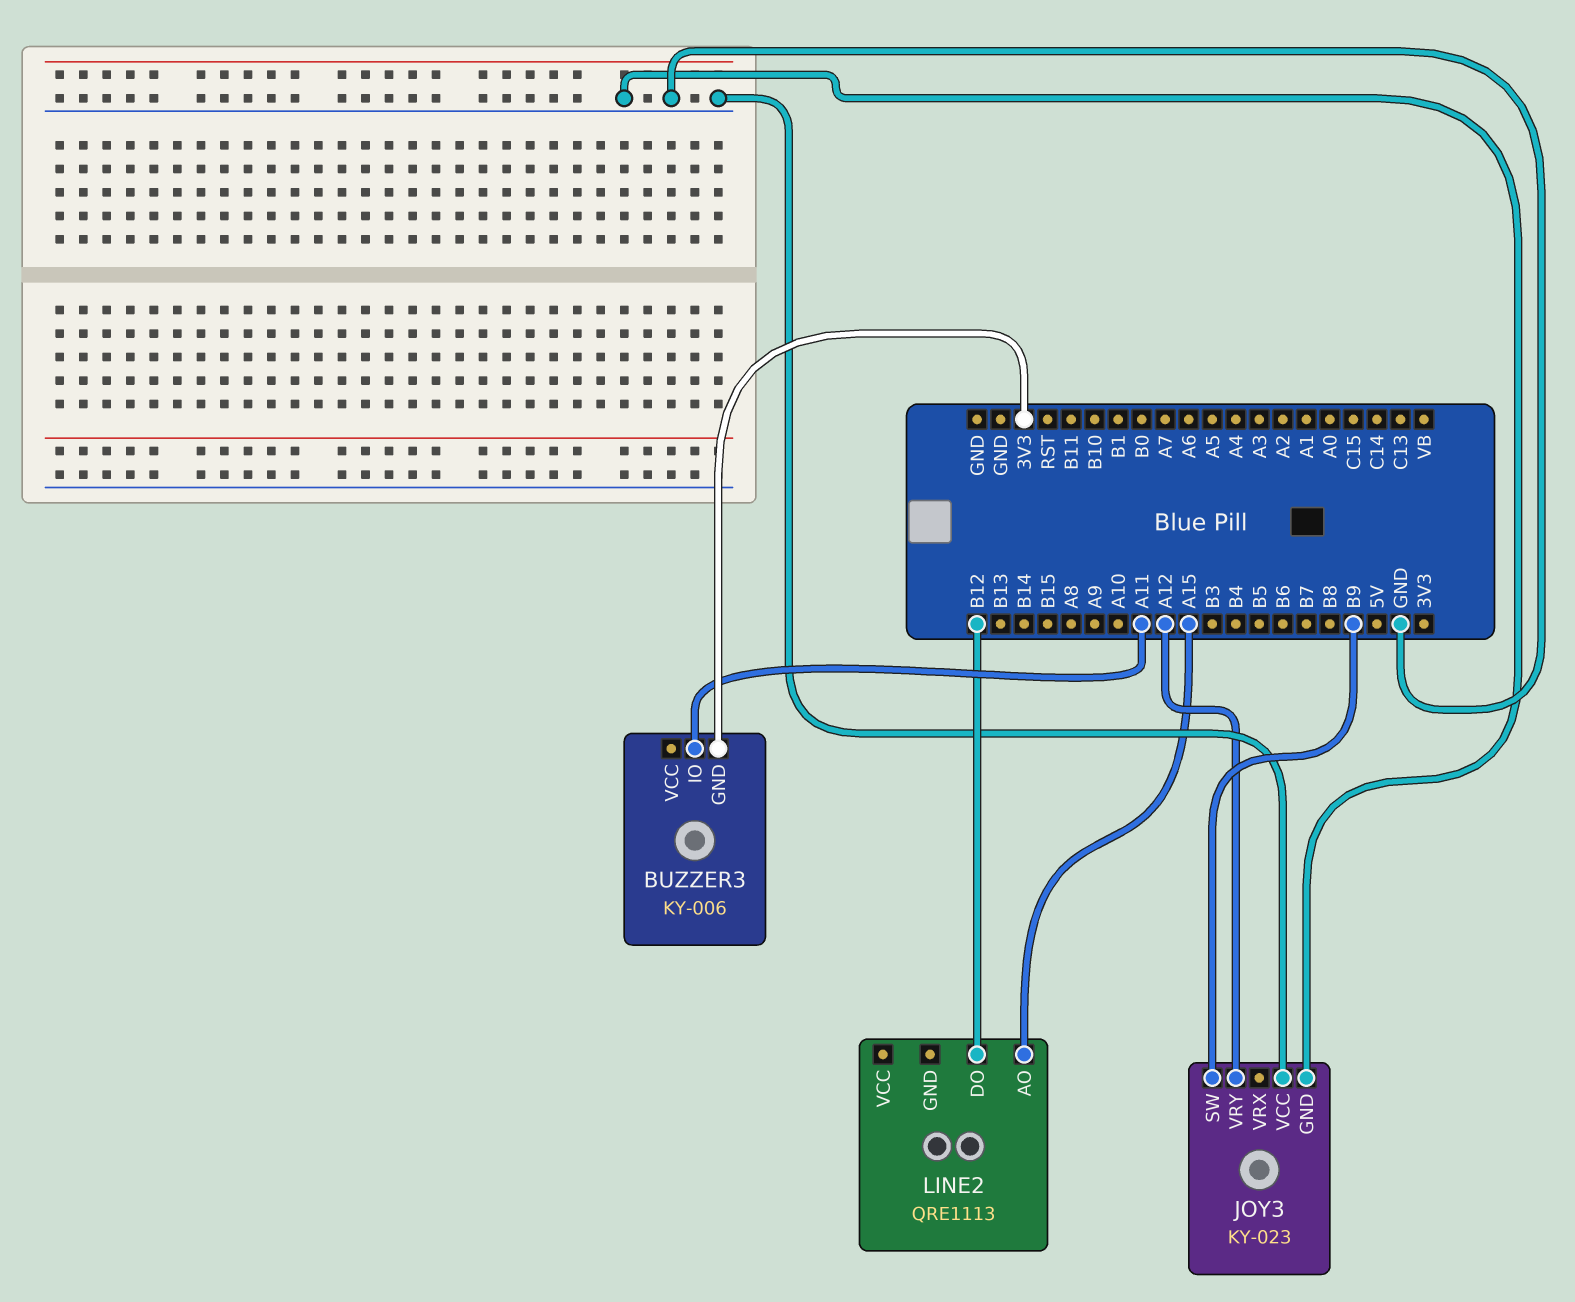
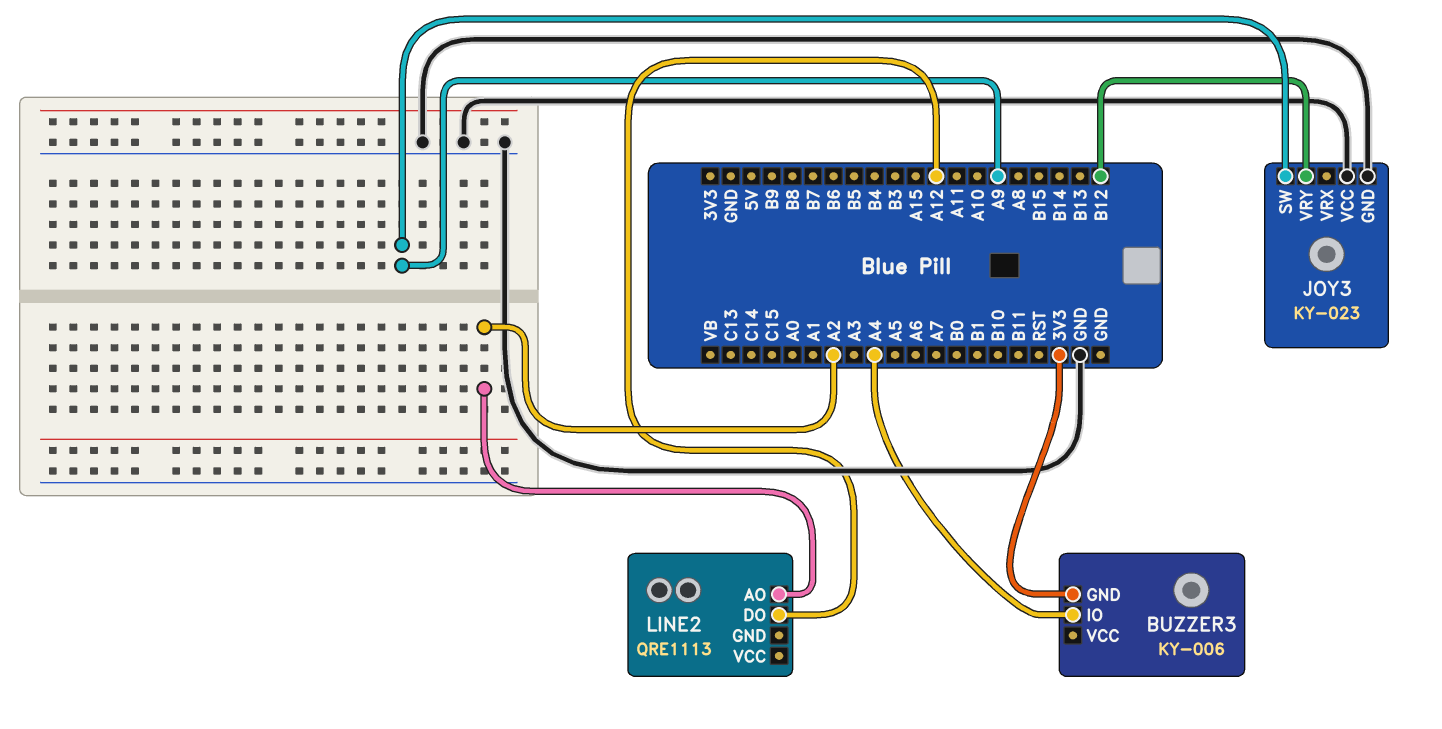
BUZZER3 pin IO: A11 -> A4
JOY3 pin SW: B9 -> A9
JOY3 pin VRY: A12 -> B12
LINE2 pin AO: A15 -> A2
LINE2 pin DO: B12 -> A12

